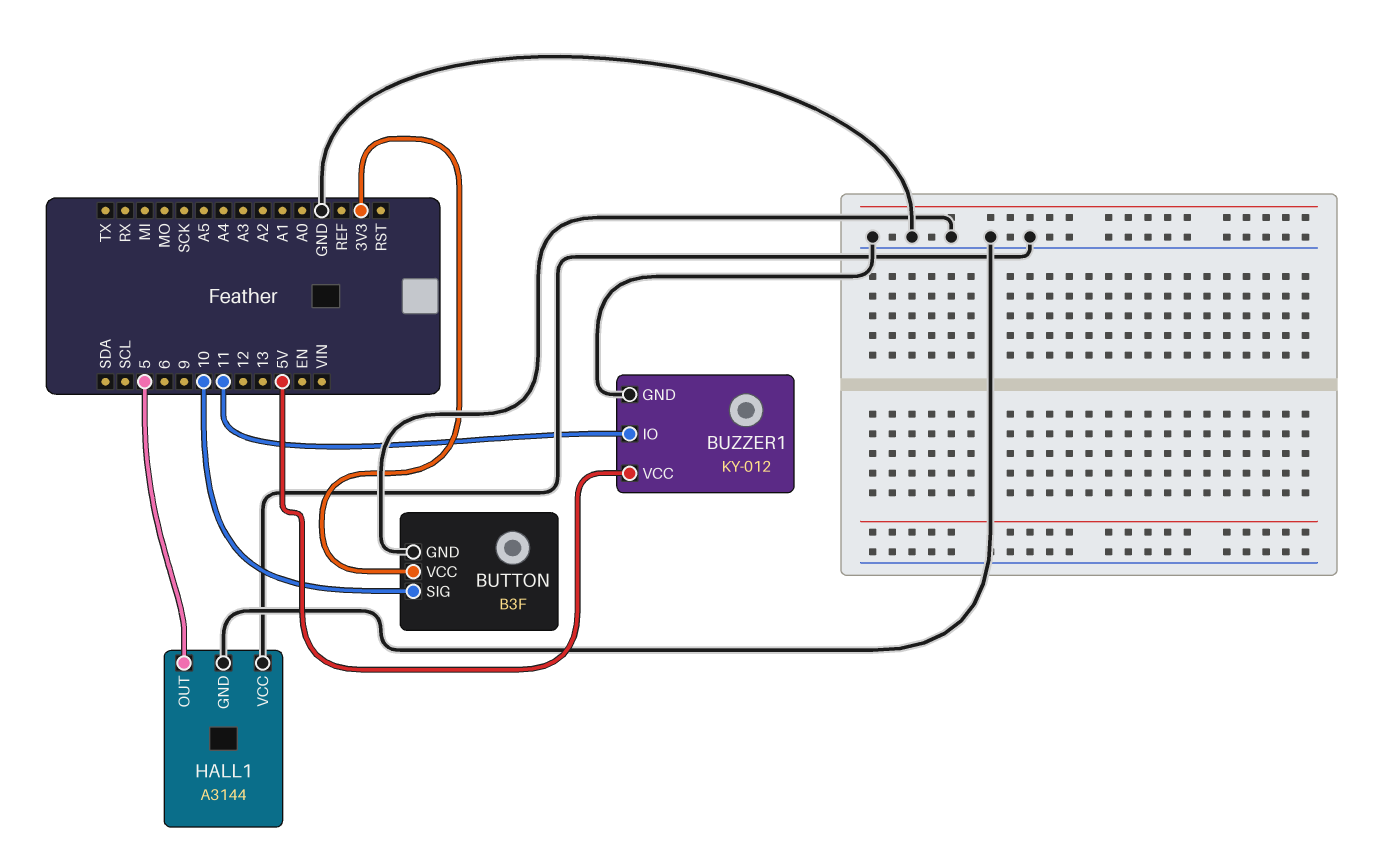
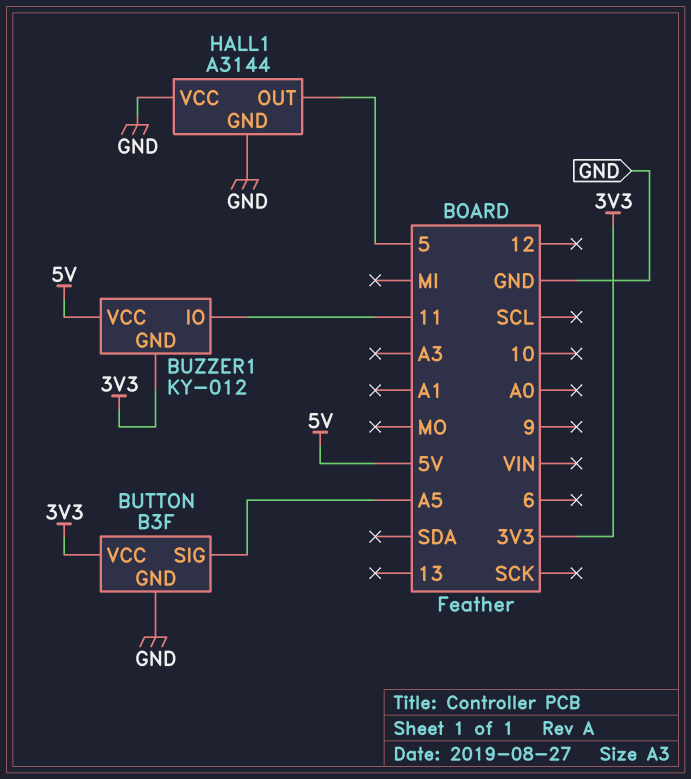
BUTTON pin SIG: 10 -> A5
BUZZER1 pin GND: GND -> 3V3

